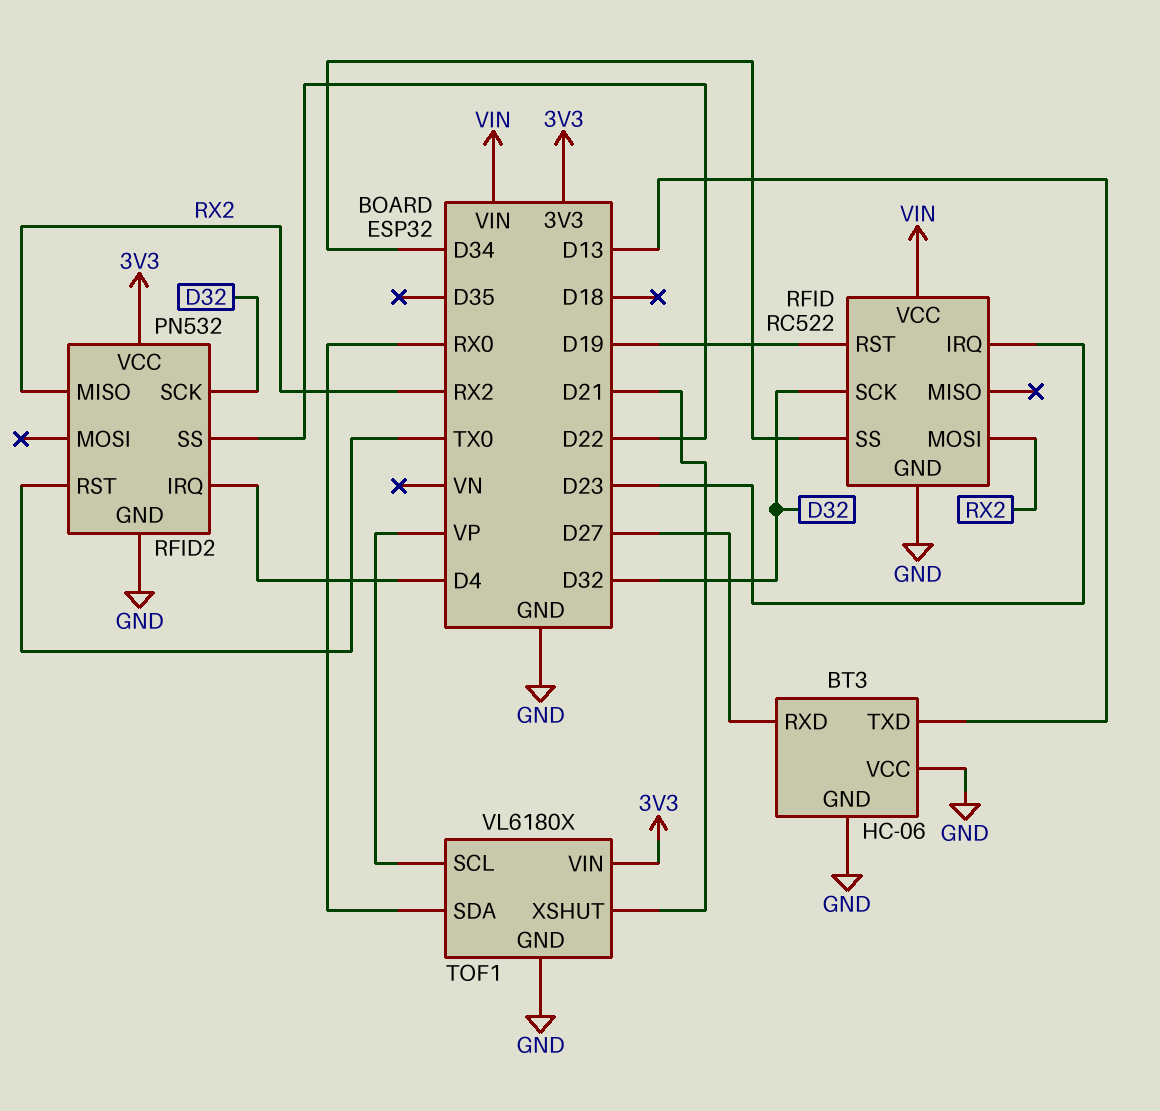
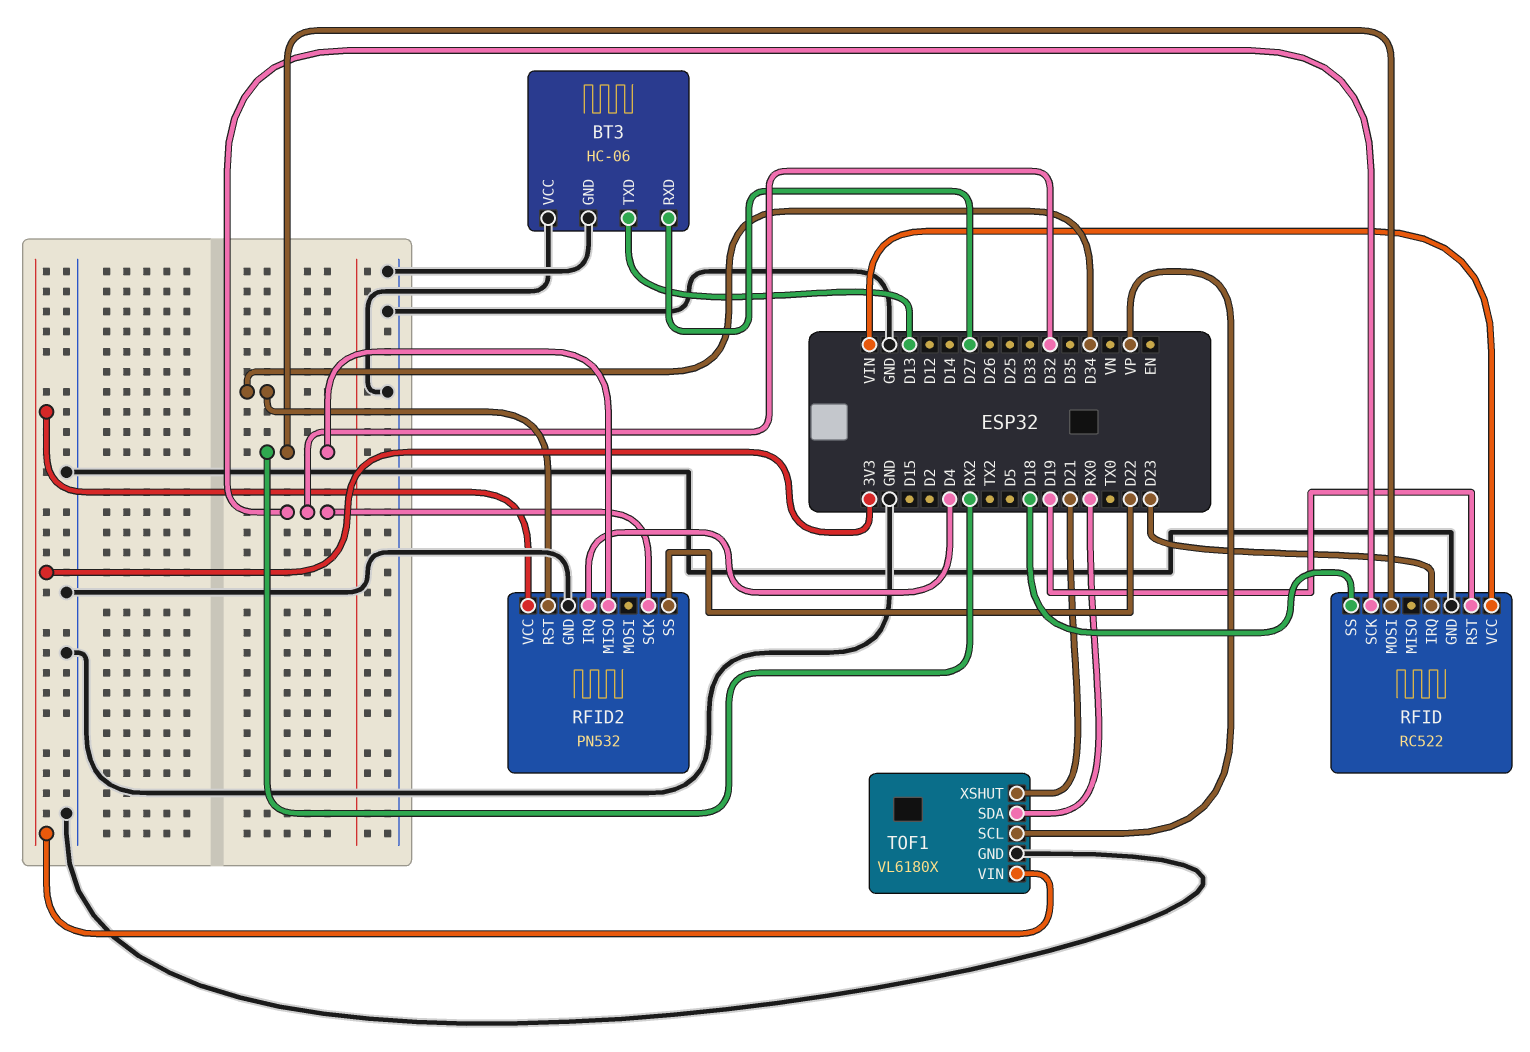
RFID pin SS: D34 -> D18
RFID2 pin RST: TX0 -> D34

